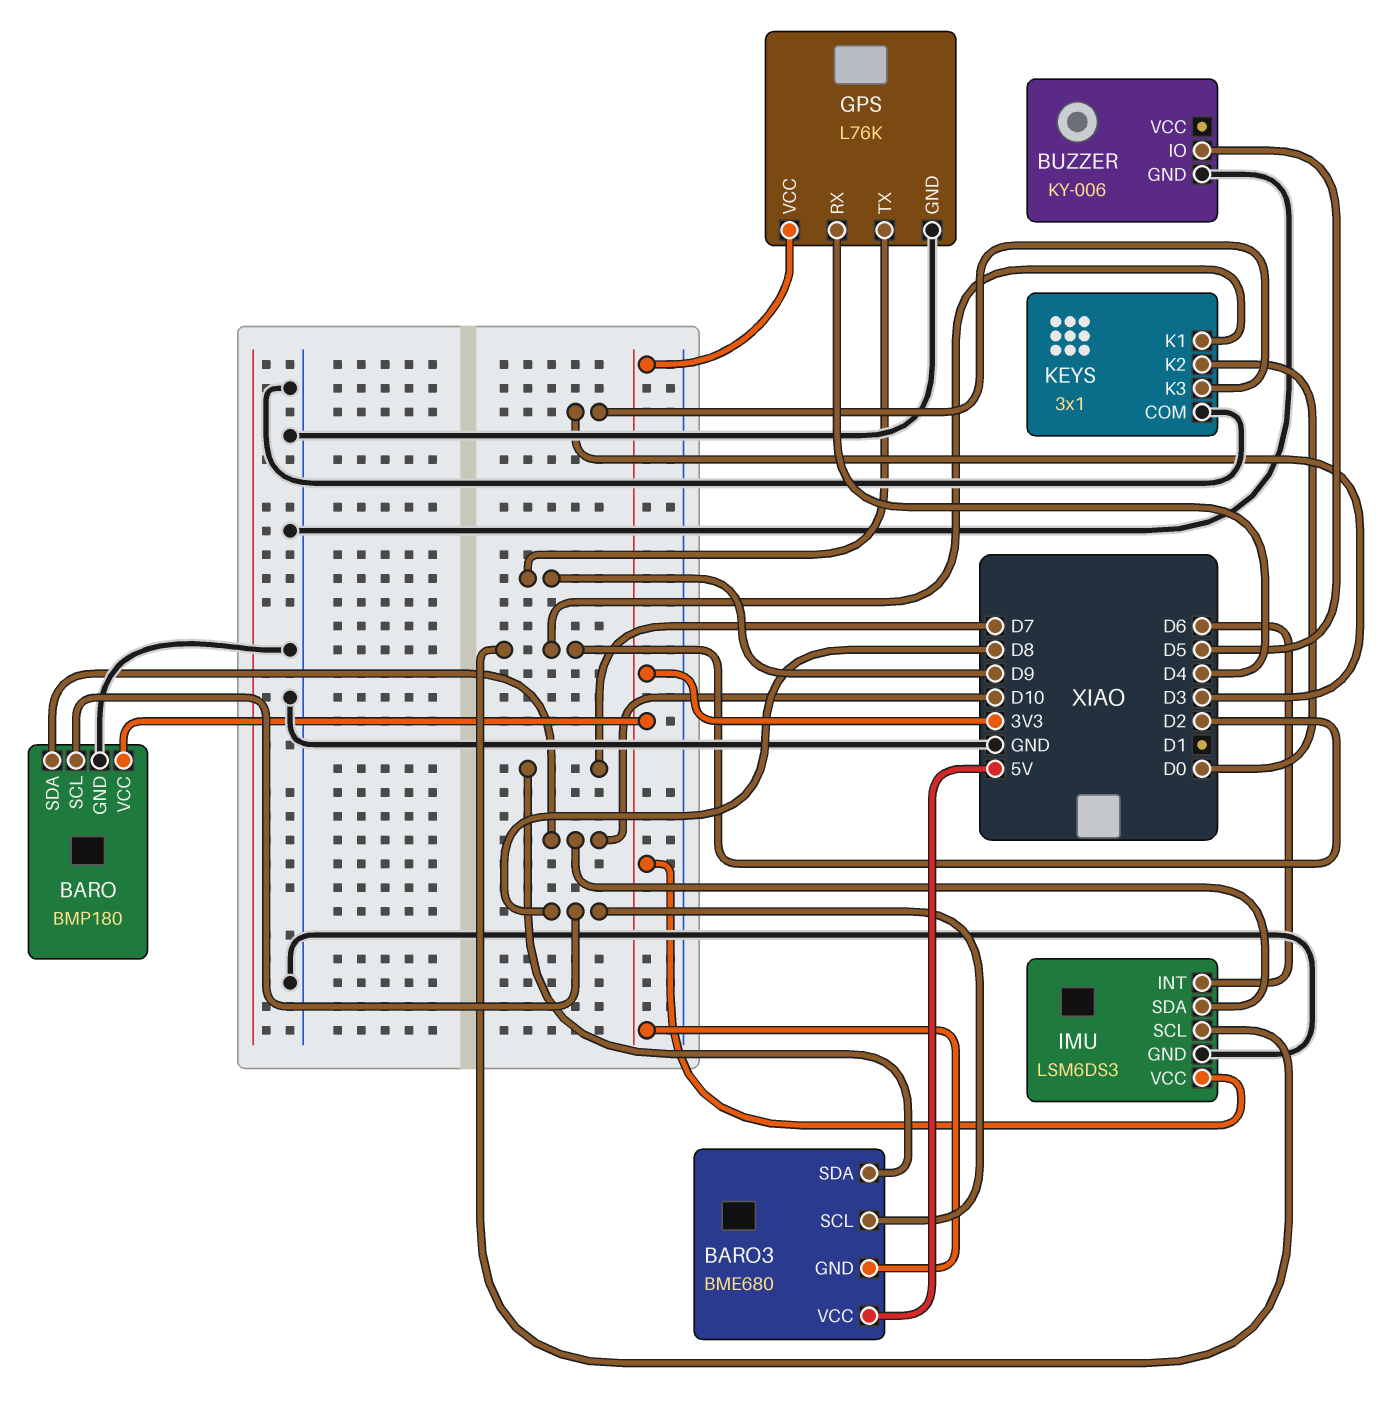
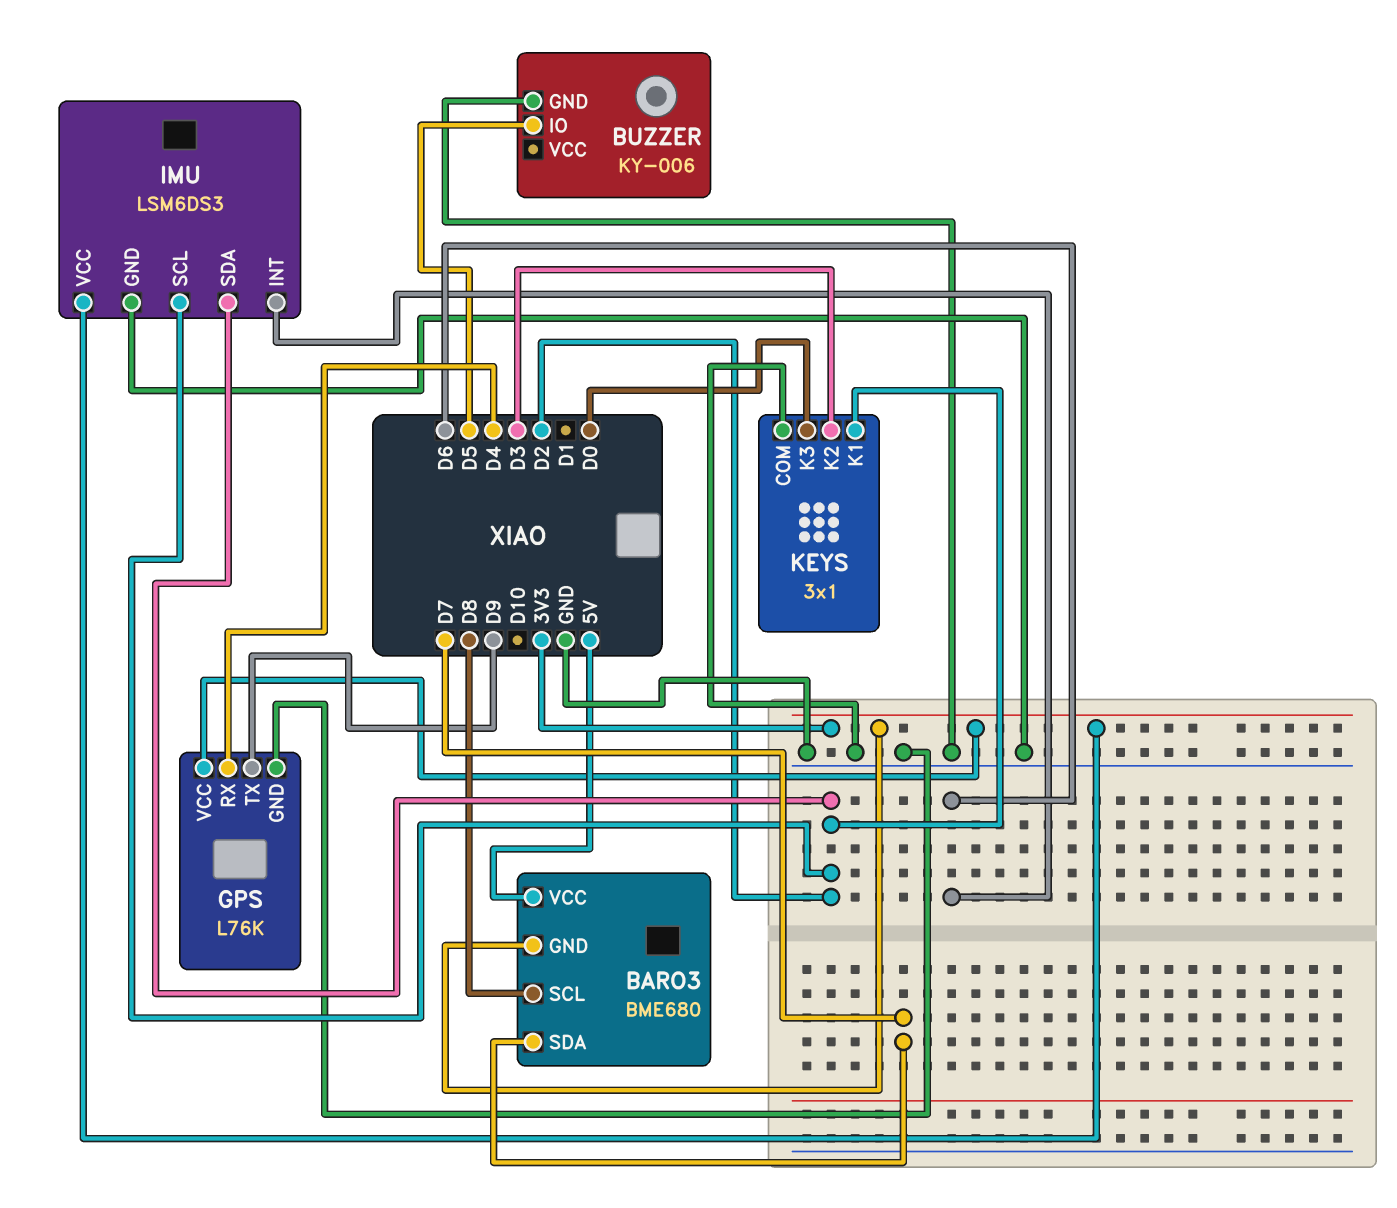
BARO: BMP180 -> none
BARO pin GND: GND -> none
BARO pin SCL: D8 -> none
BARO pin SDA: D10 -> none
BARO pin VCC: 3V3 -> none
IMU pin SDA: D10 -> D2
KEYS pin K2: D0 -> D3
KEYS pin K3: D3 -> D0

